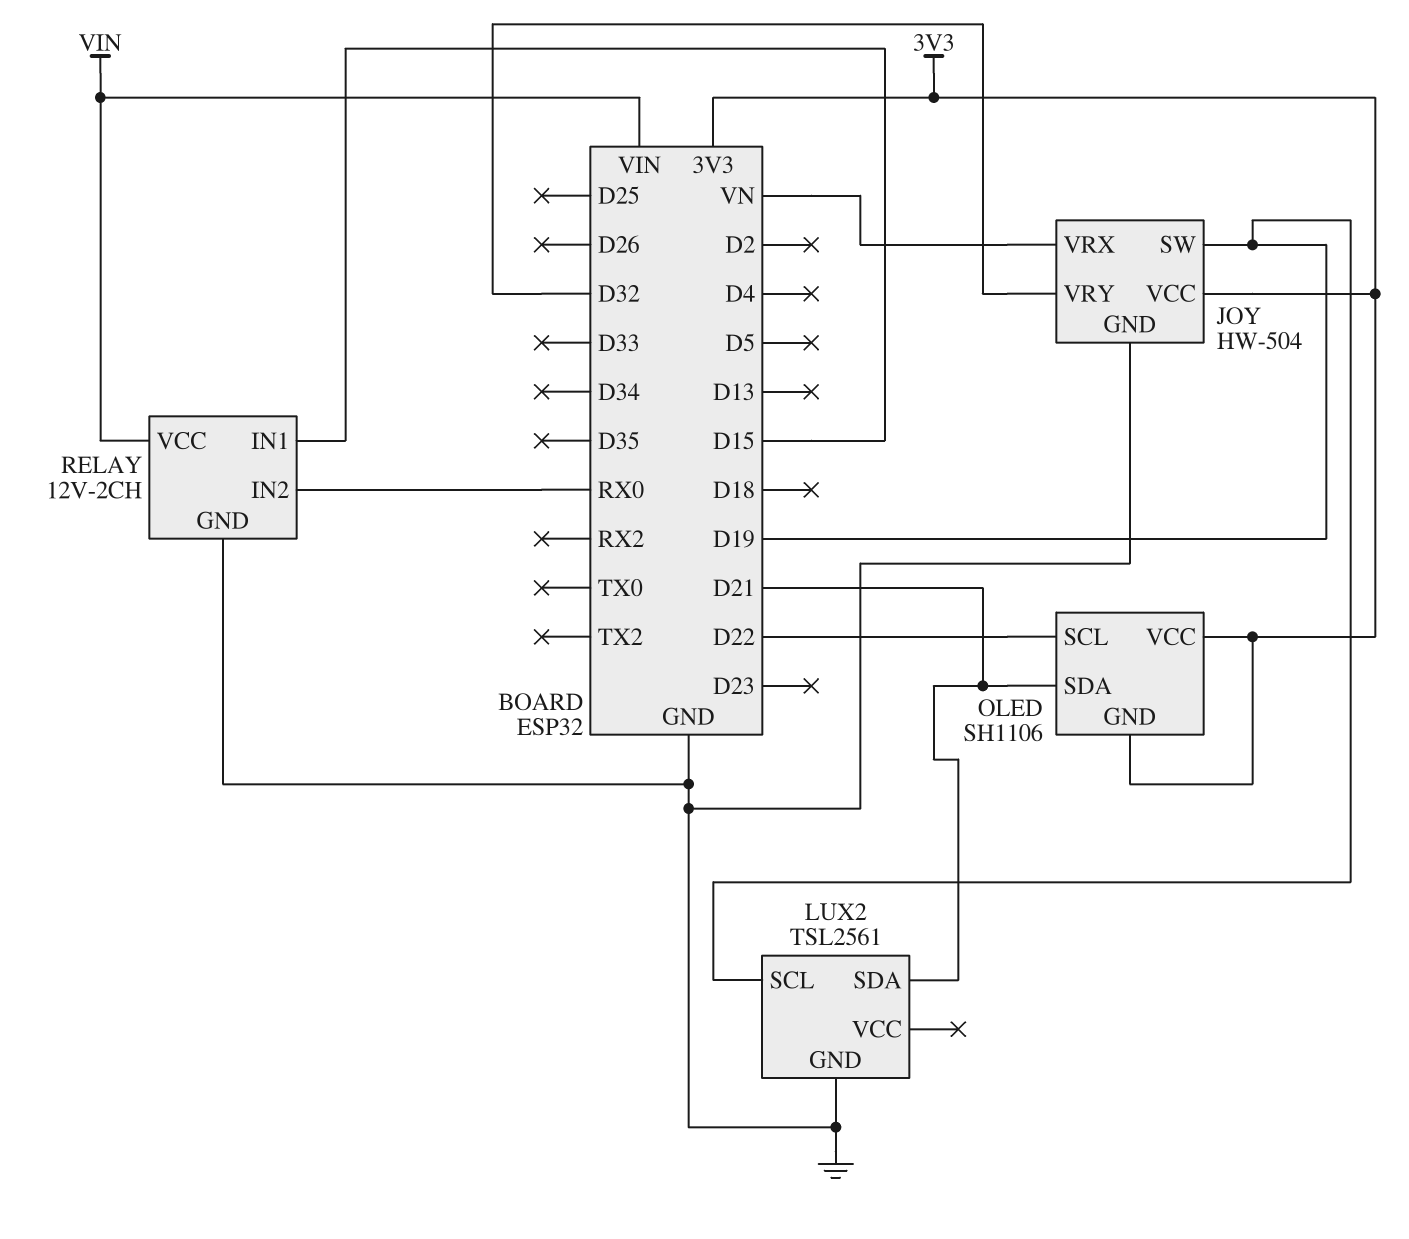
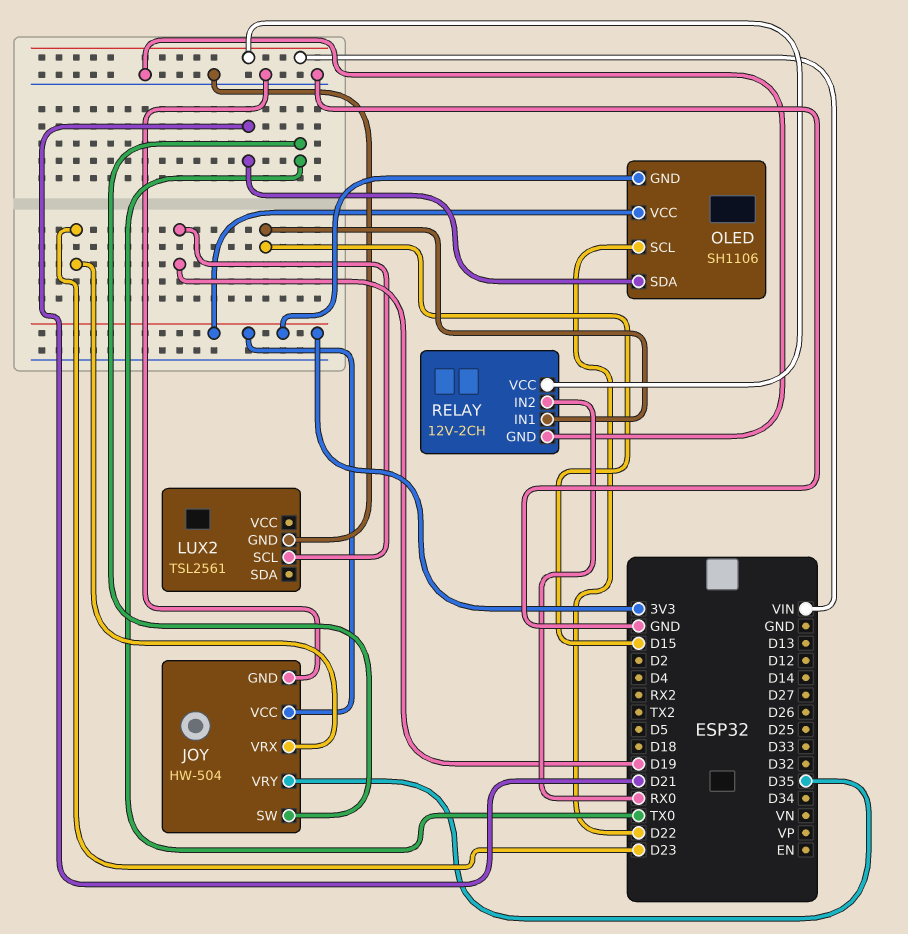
JOY pin SW: D19 -> TX0
JOY pin VRX: VN -> D23
JOY pin VRY: D32 -> D35
LUX2 pin SDA: D21 -> none

